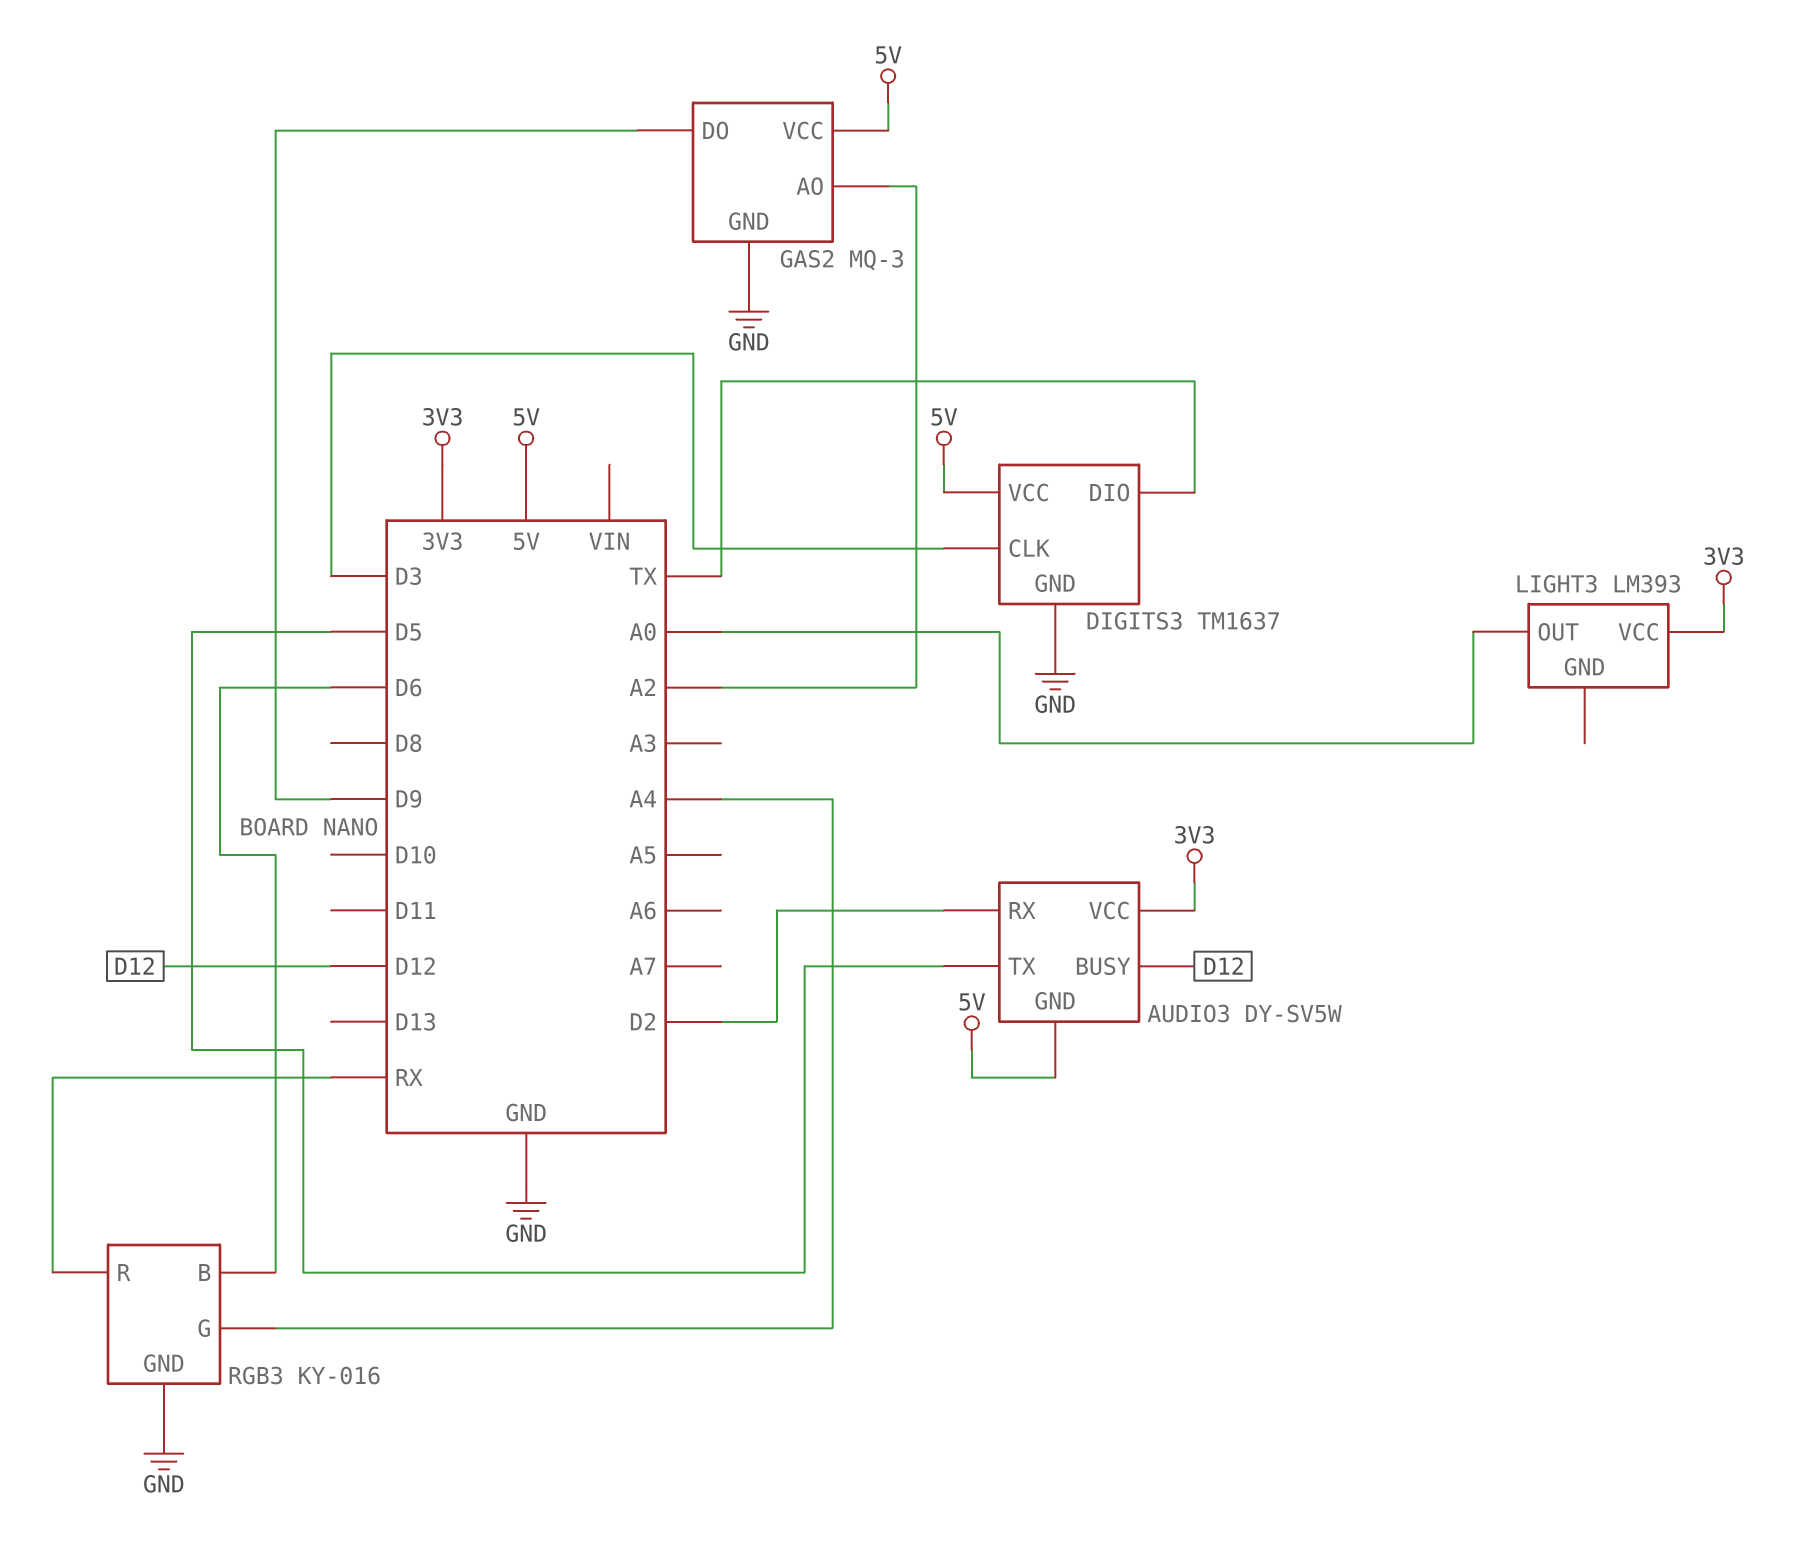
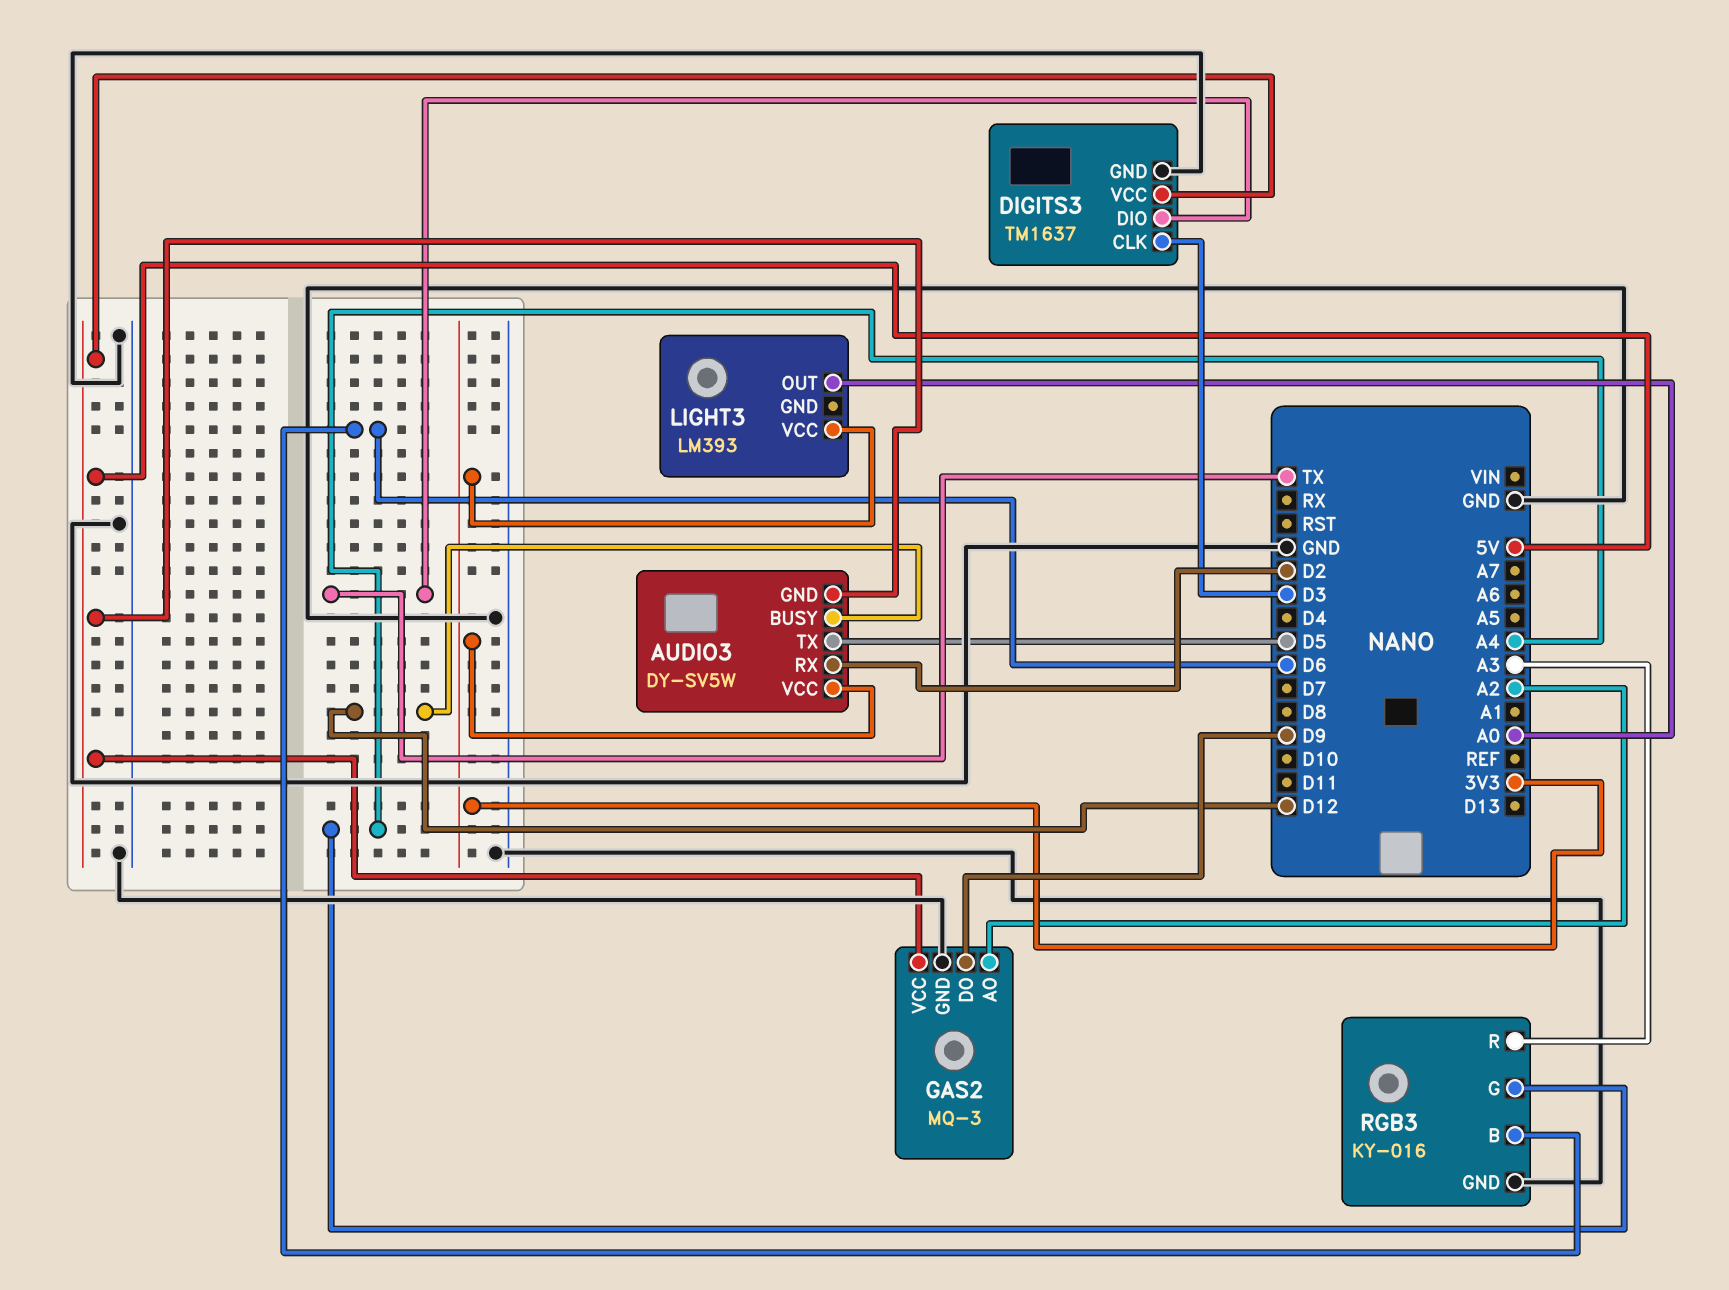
RGB3 pin R: RX -> A3

